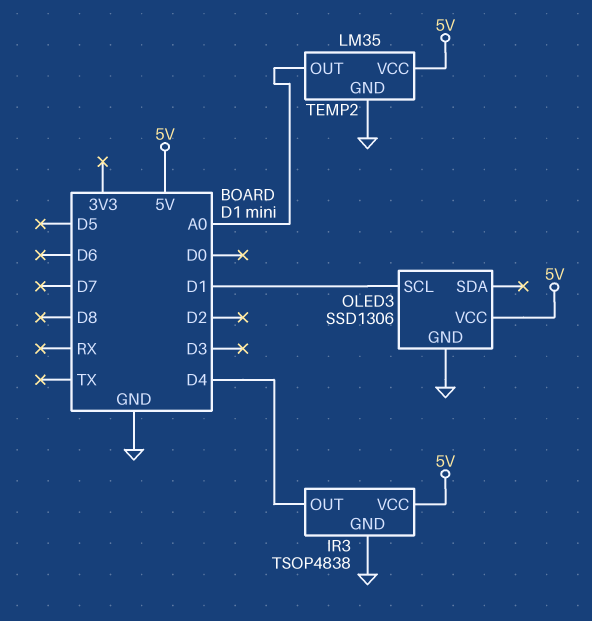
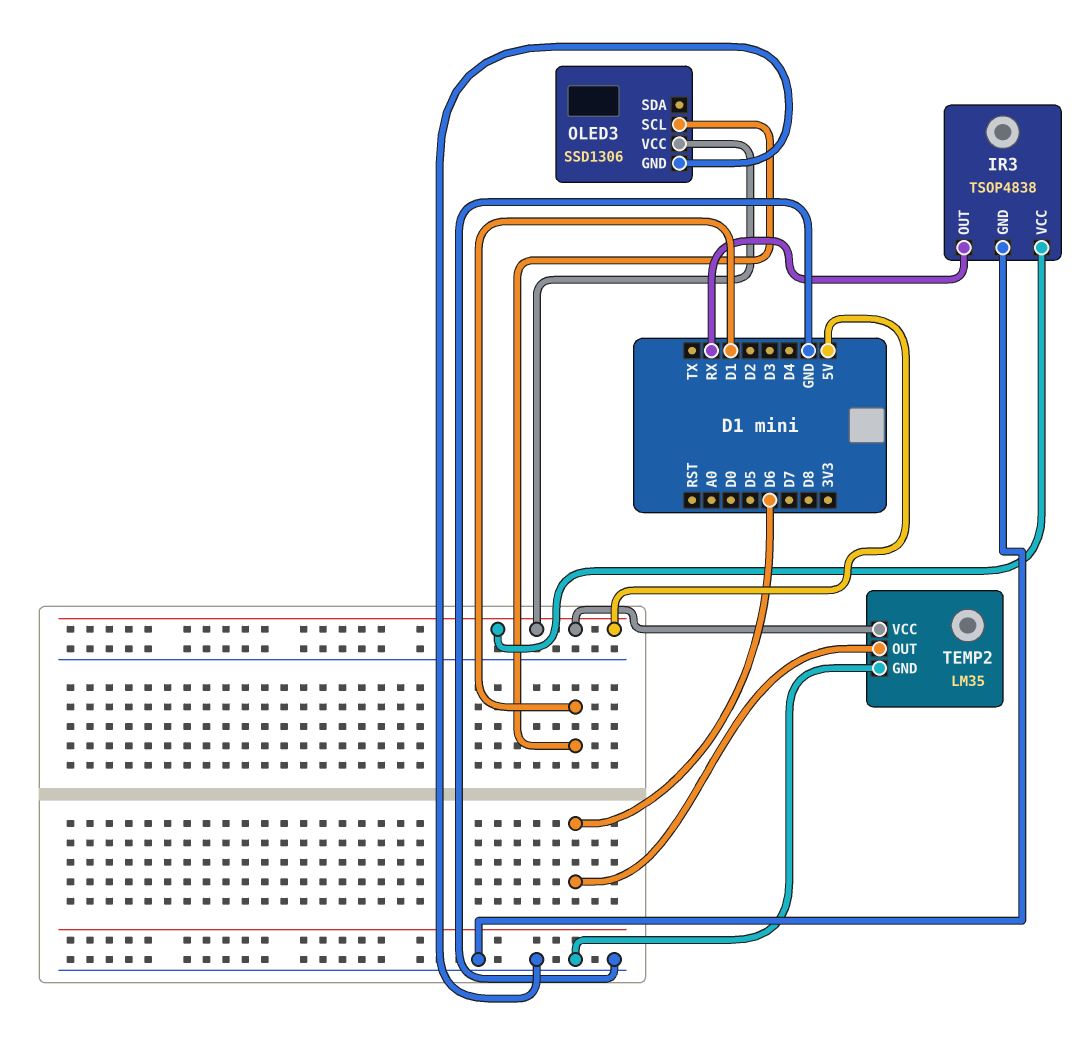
IR3 pin OUT: D4 -> RX
TEMP2 pin OUT: A0 -> D6

